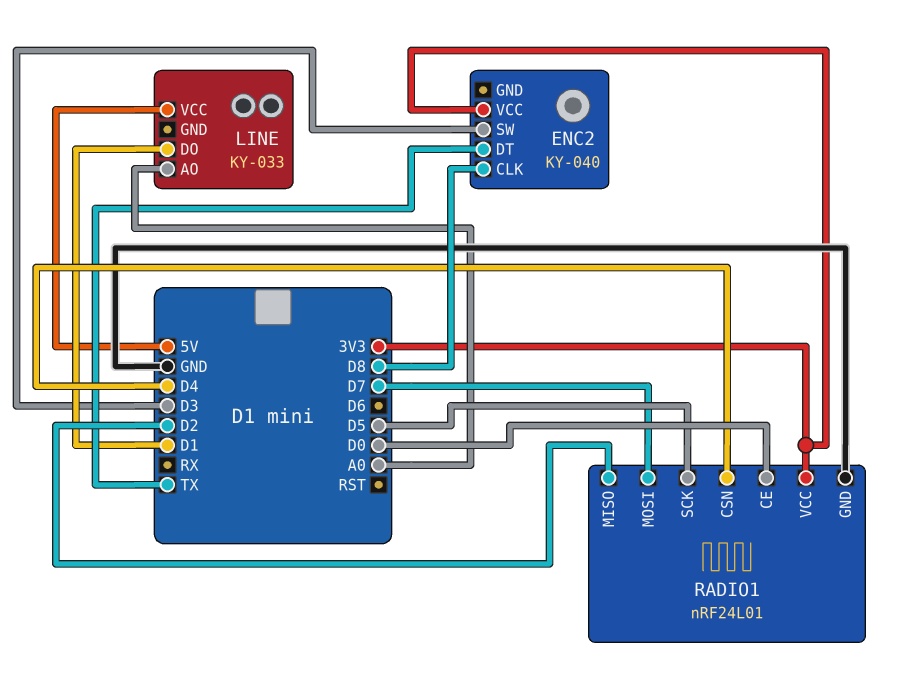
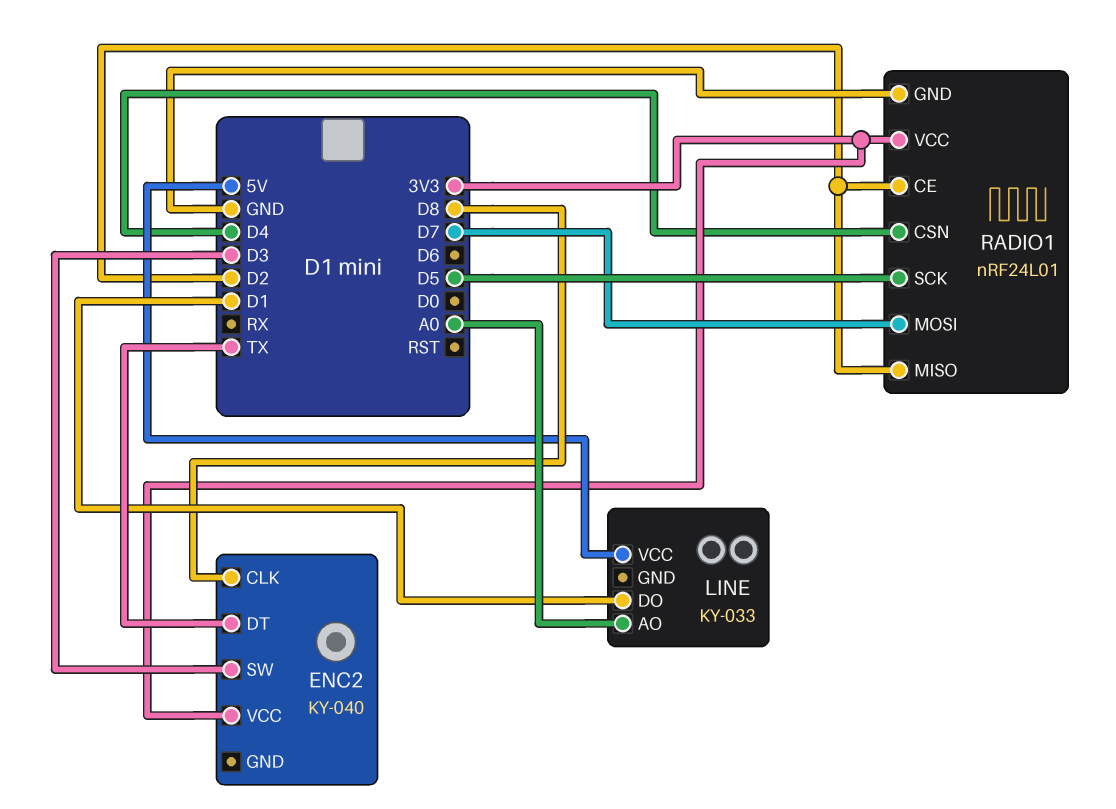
RADIO1 pin CE: D0 -> D2

